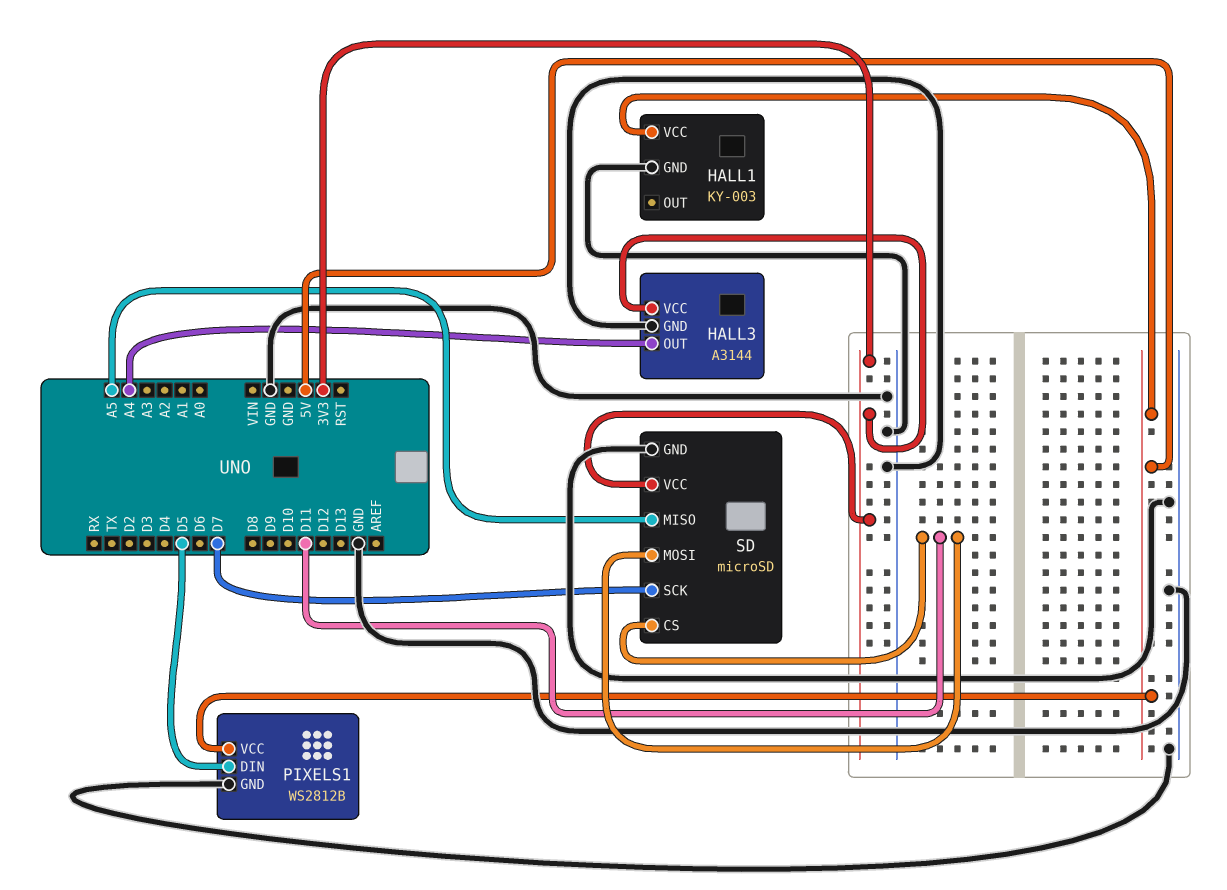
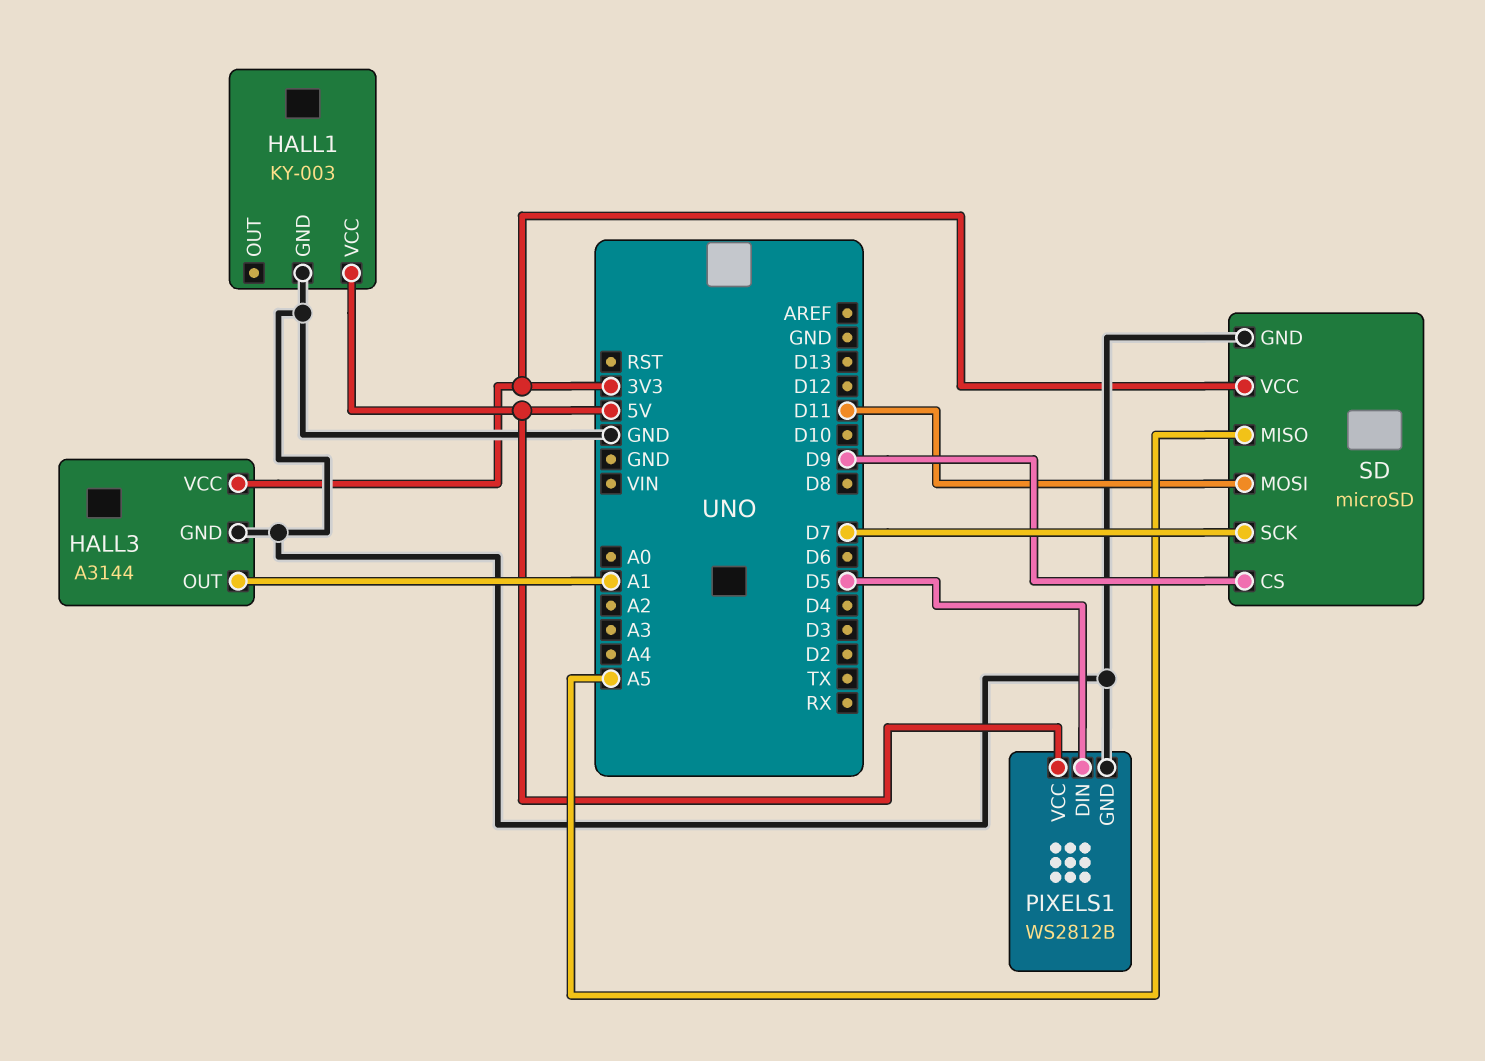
HALL3 pin OUT: A4 -> A1
SD pin CS: D11 -> D9

